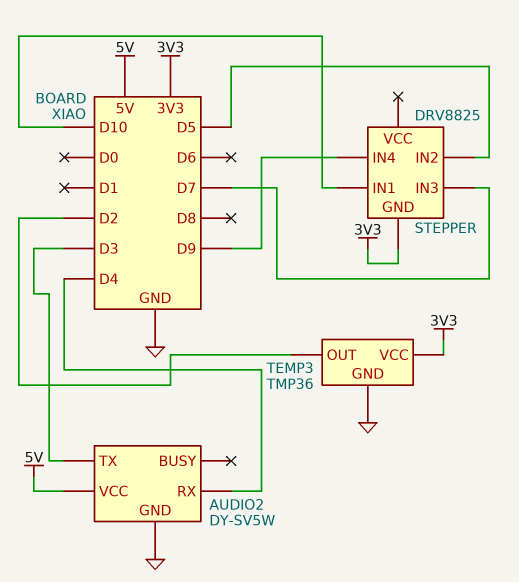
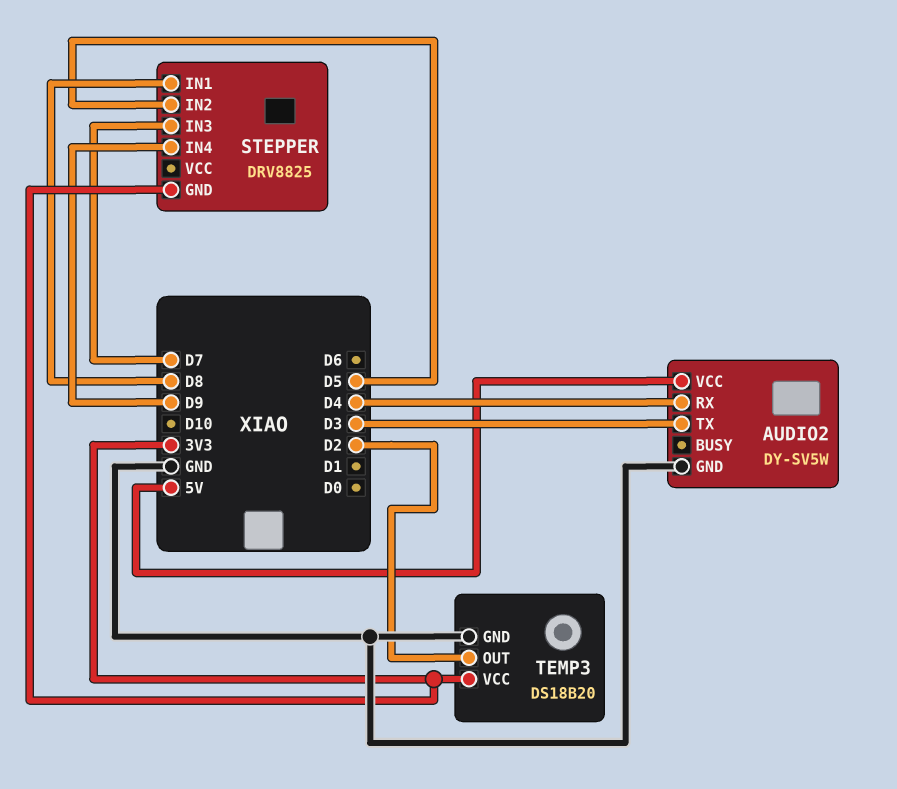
STEPPER pin IN1: D10 -> D8
TEMP3: TMP36 -> DS18B20

